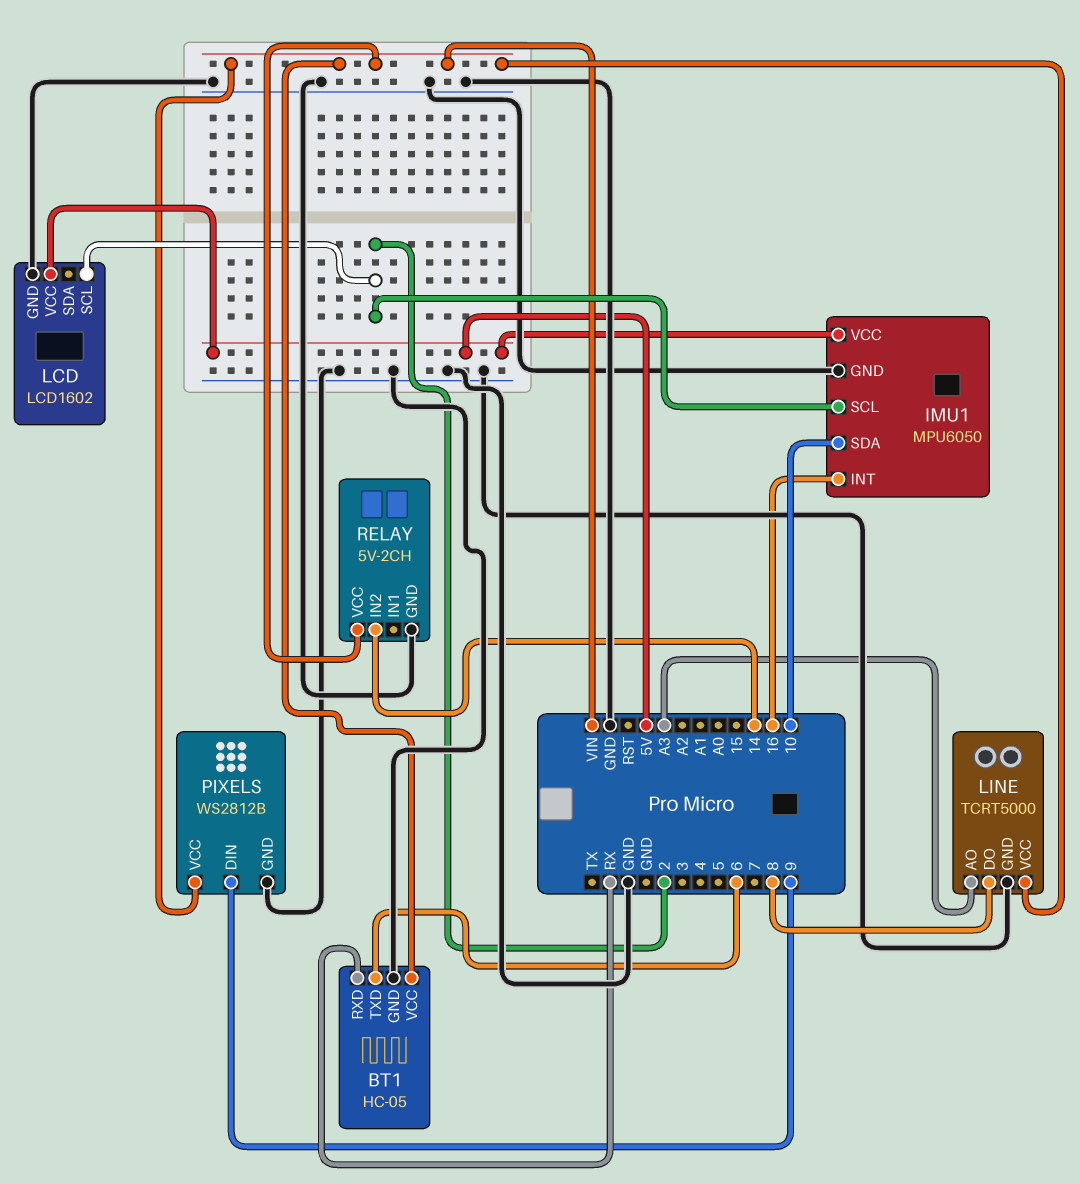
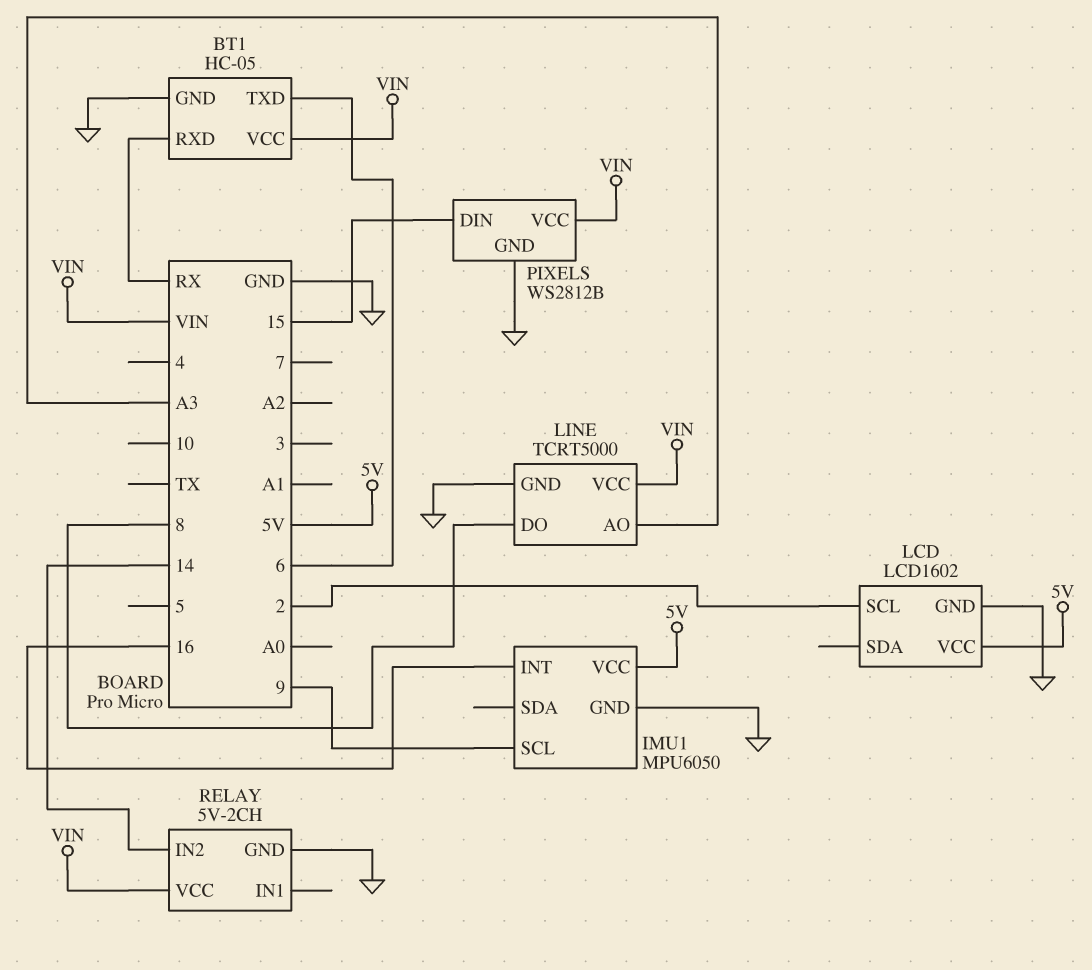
IMU1 pin SCL: 2 -> 9
IMU1 pin SDA: 10 -> none
PIXELS pin DIN: 9 -> 15

